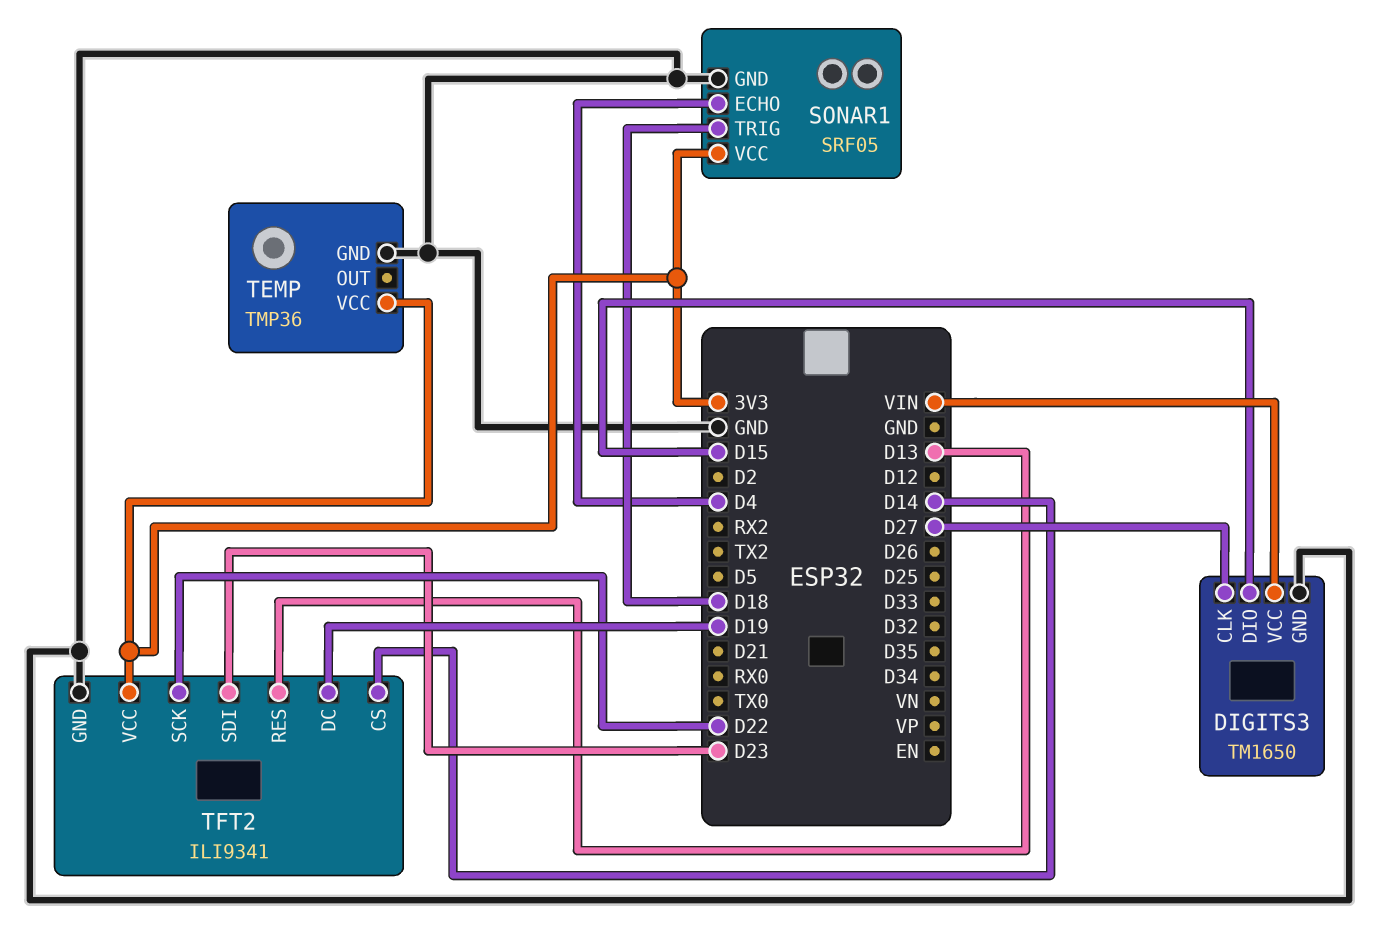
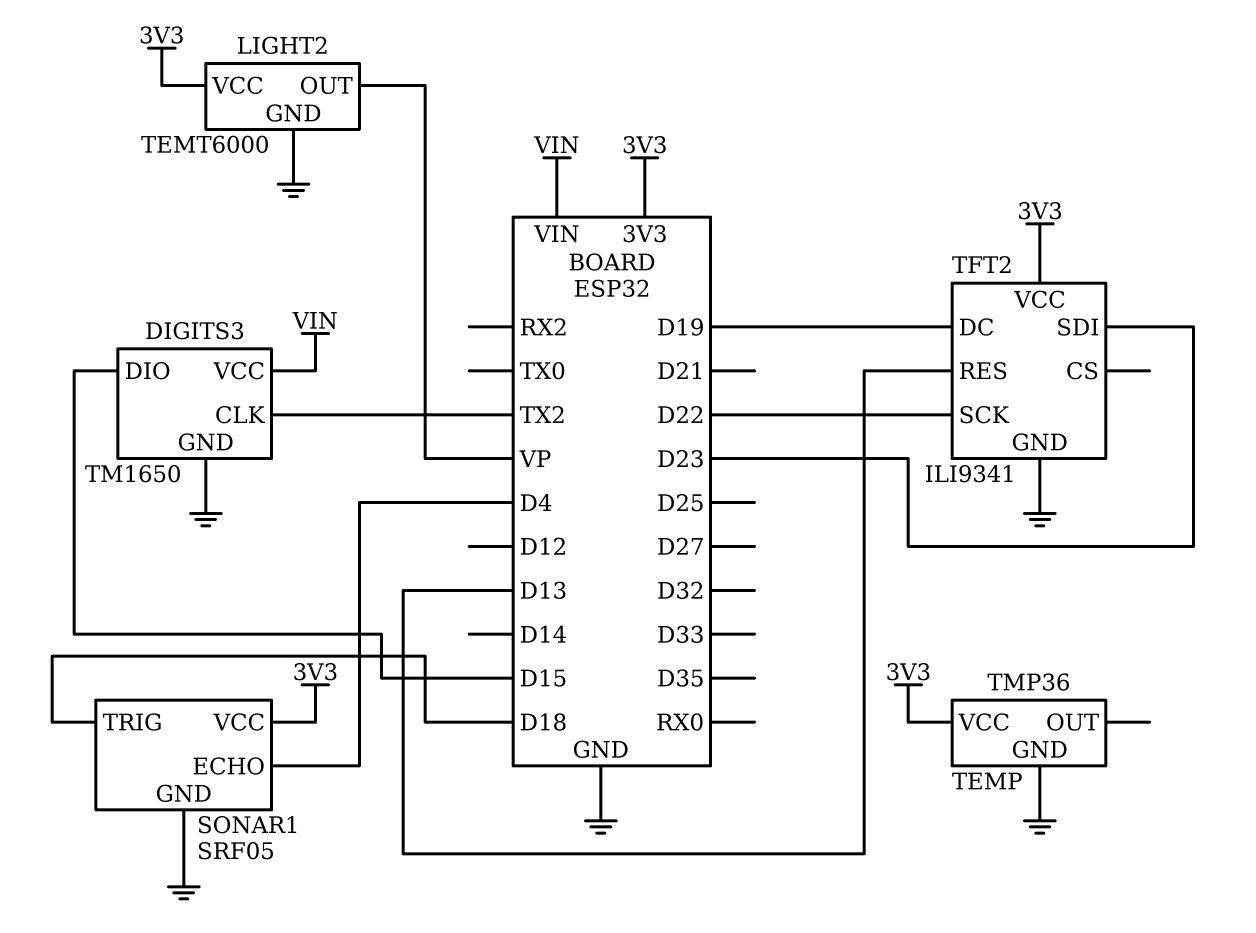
DIGITS3 pin CLK: D27 -> TX2
LIGHT2: none -> TEMT6000
LIGHT2 pin GND: none -> GND
LIGHT2 pin OUT: none -> VP
LIGHT2 pin VCC: none -> 3V3
TFT2 pin CS: D14 -> none

